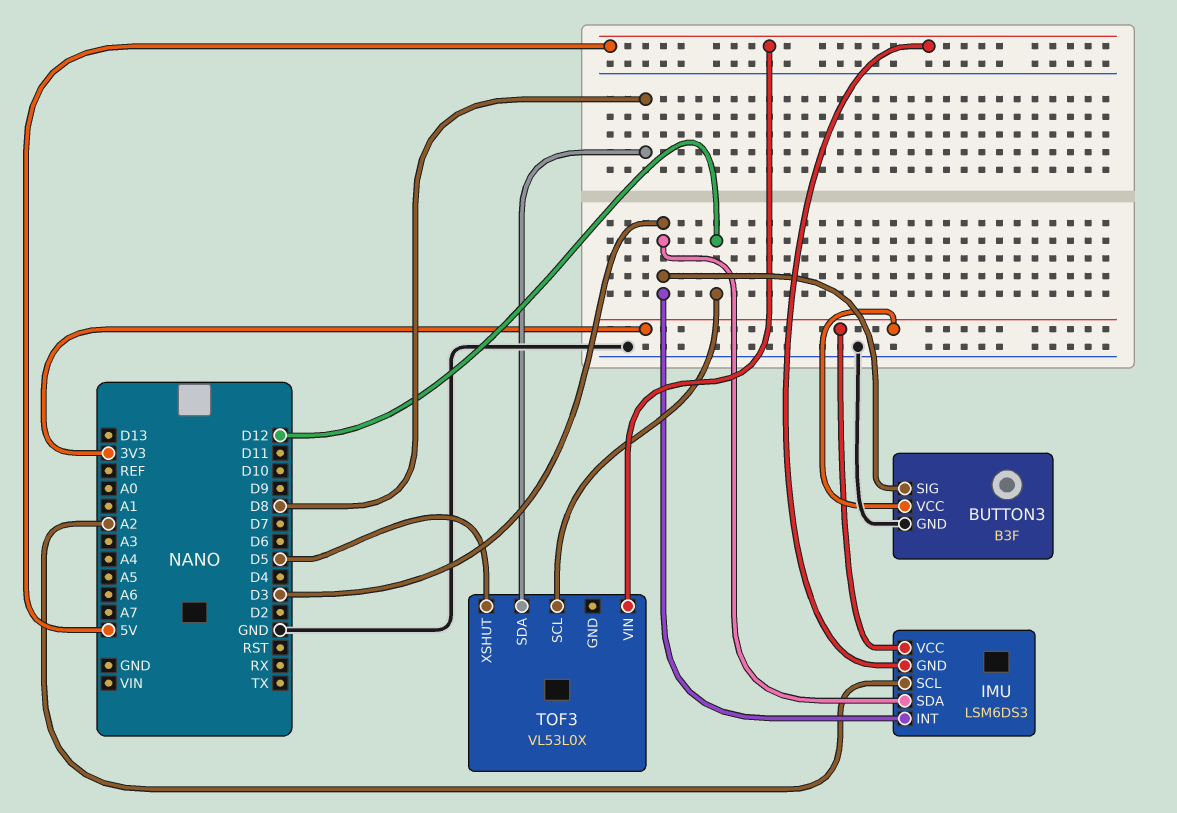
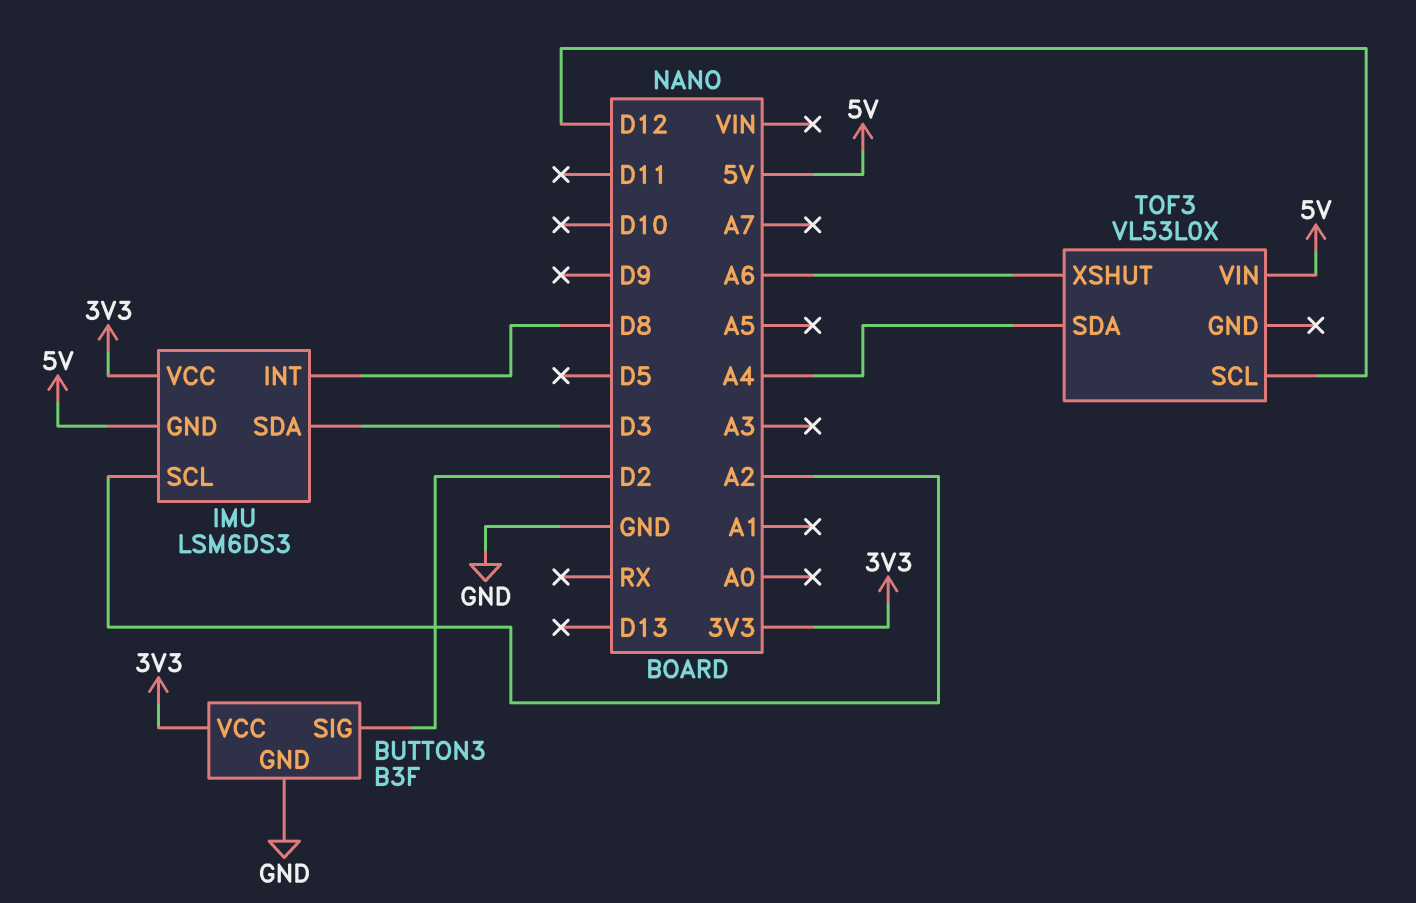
BUTTON3 pin SIG: D3 -> D2
IMU pin INT: D3 -> D8
TOF3 pin SDA: D8 -> A4
TOF3 pin XSHUT: D5 -> A6

